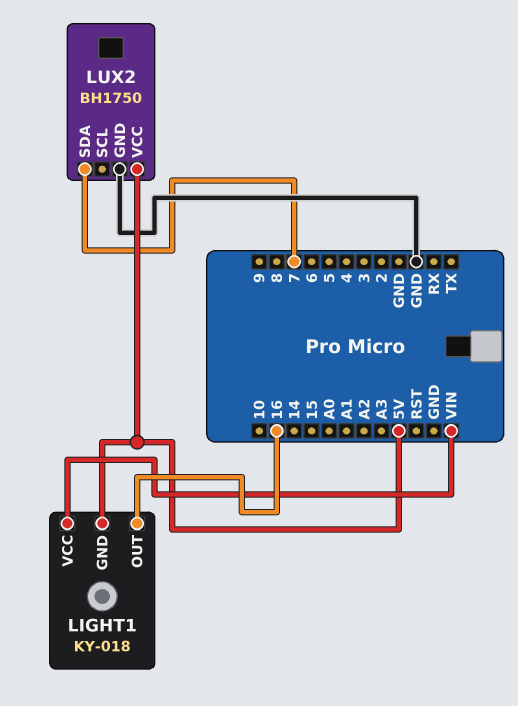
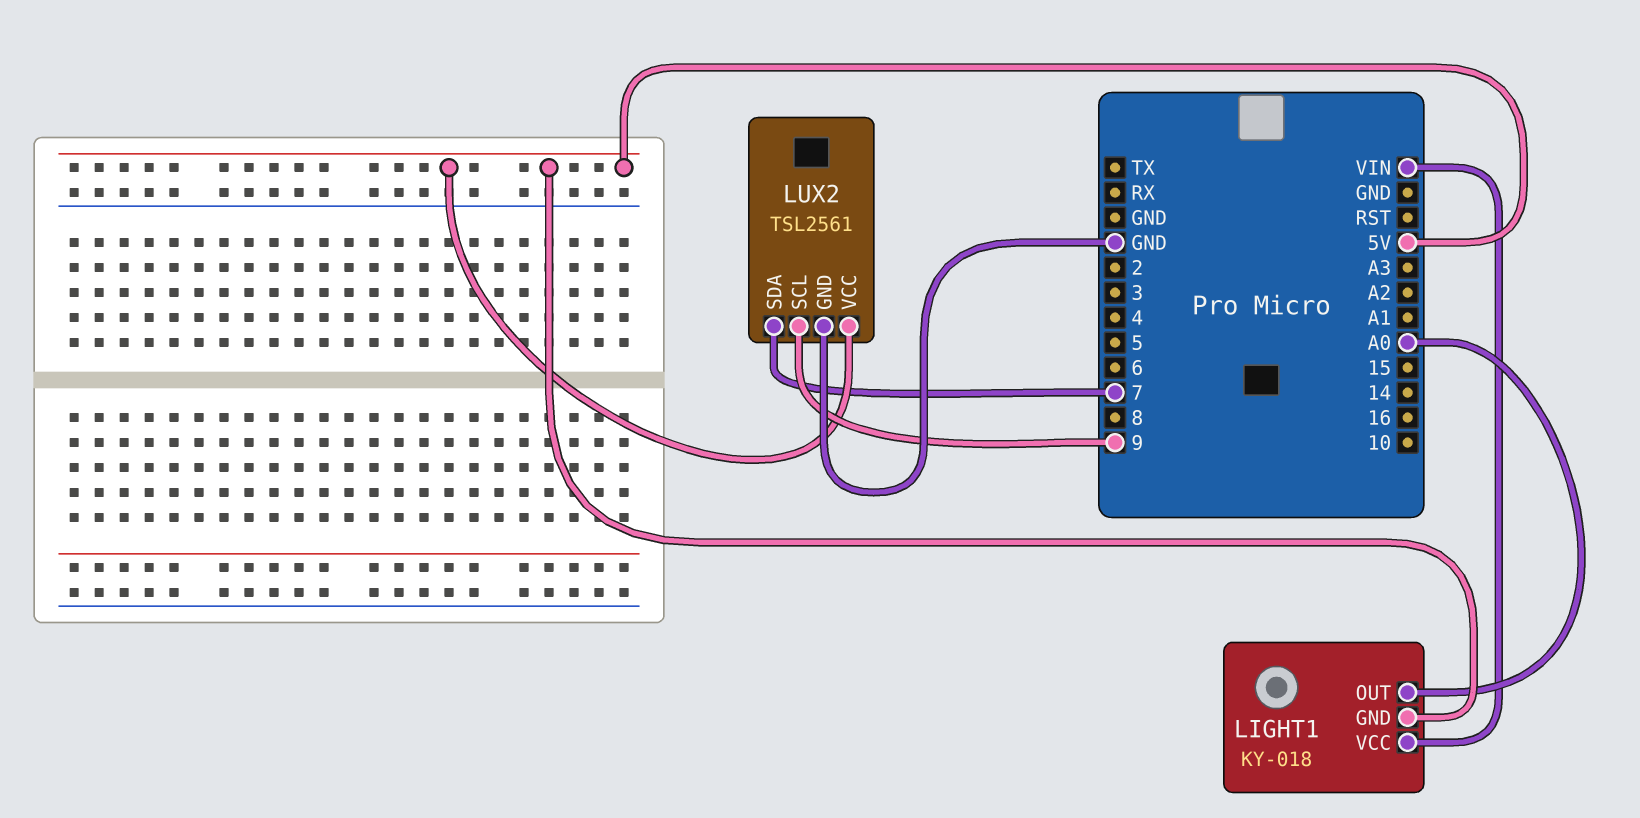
LIGHT1 pin OUT: 16 -> A0
LUX2: BH1750 -> TSL2561
LUX2 pin SCL: none -> 9

